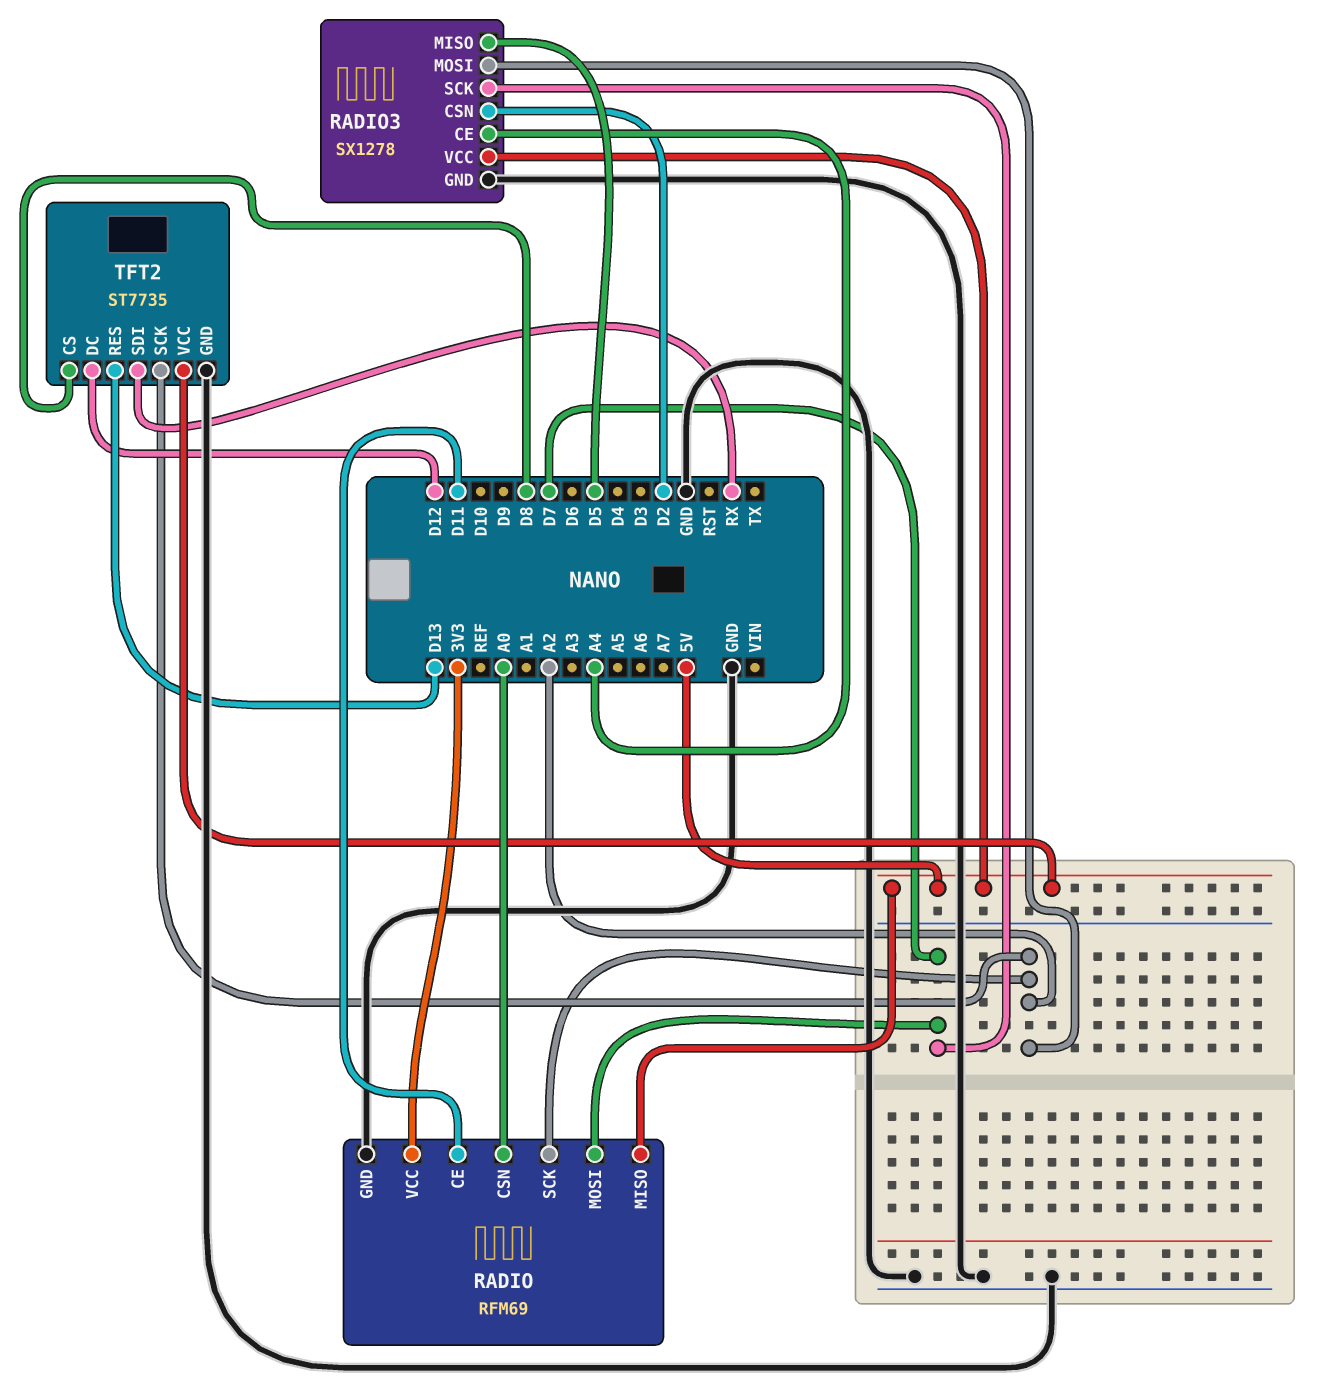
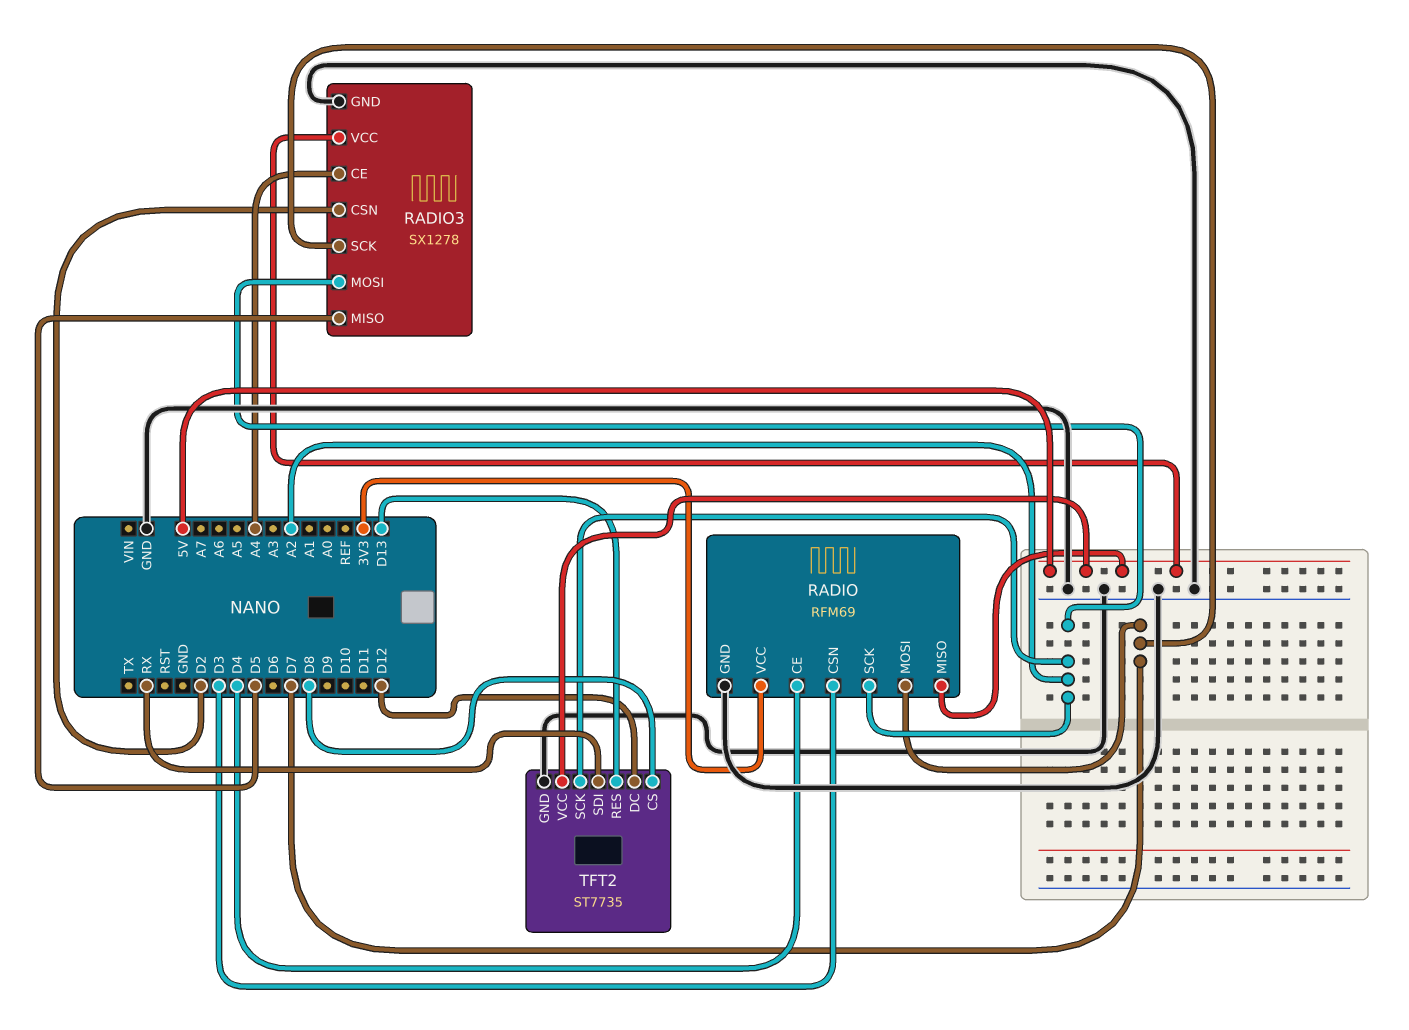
RADIO pin CE: D11 -> D4
RADIO pin CSN: A0 -> D3

